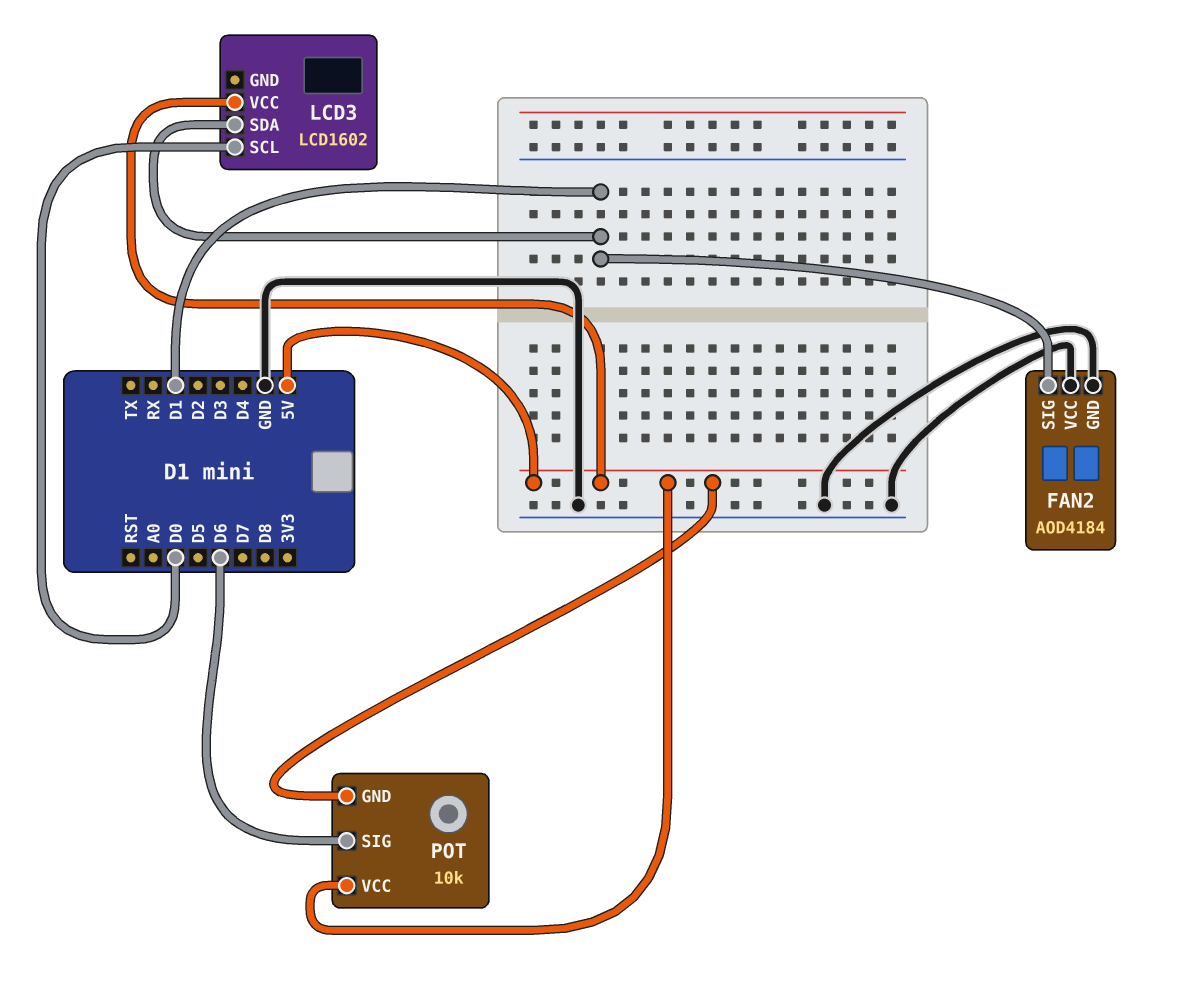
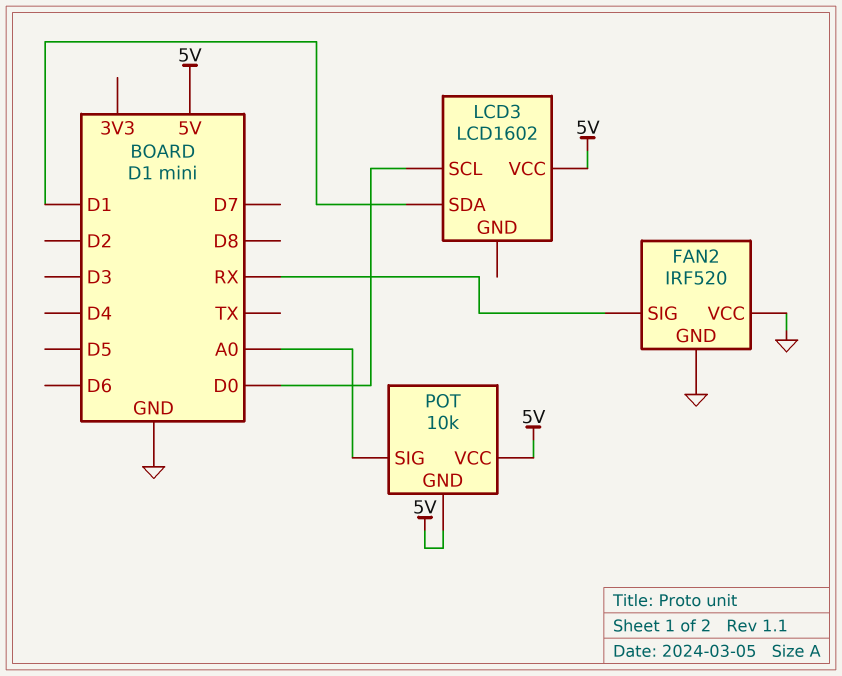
FAN2: AOD4184 -> IRF520
FAN2 pin SIG: D1 -> RX
POT pin SIG: D6 -> A0

